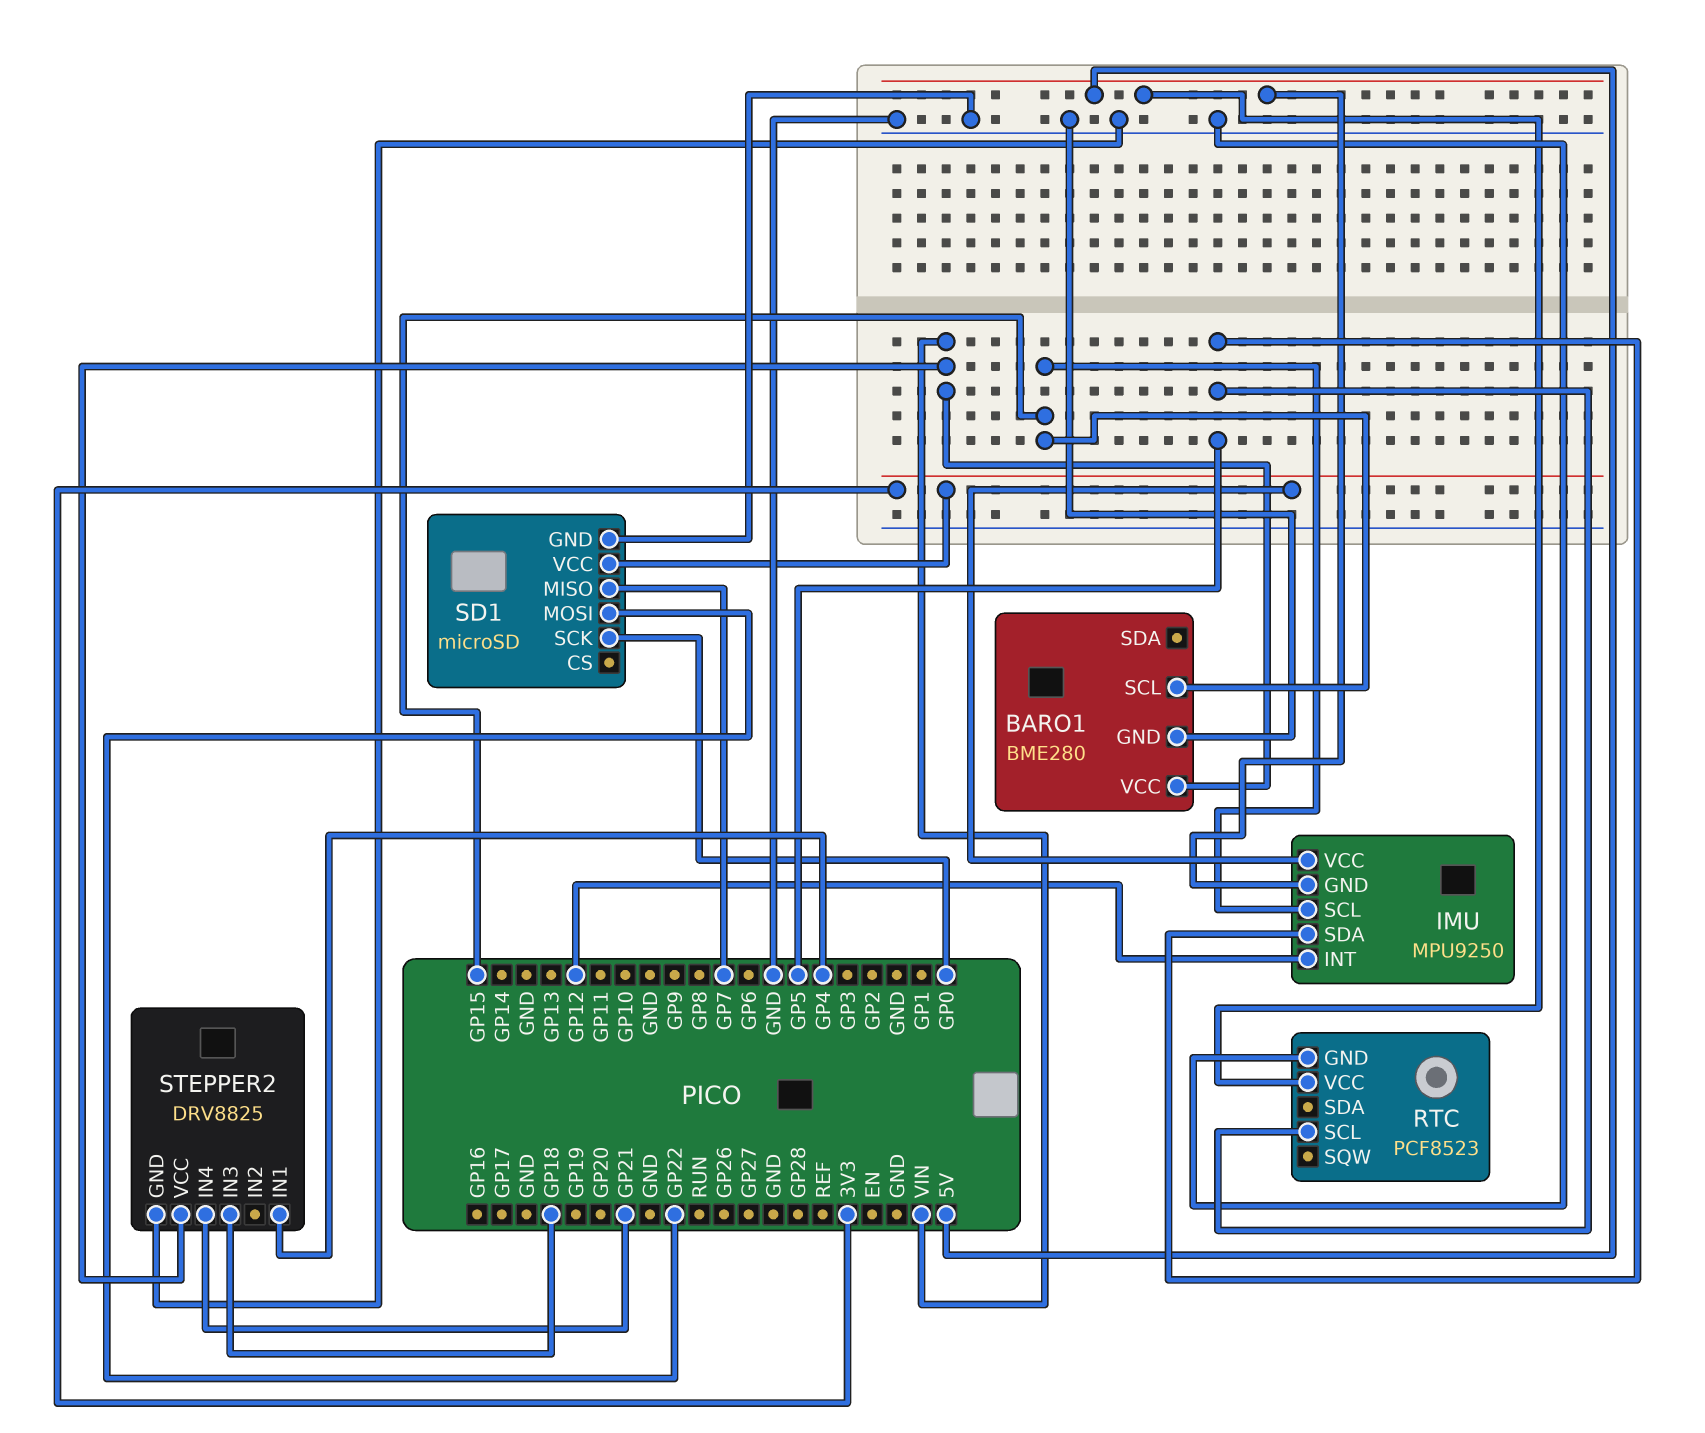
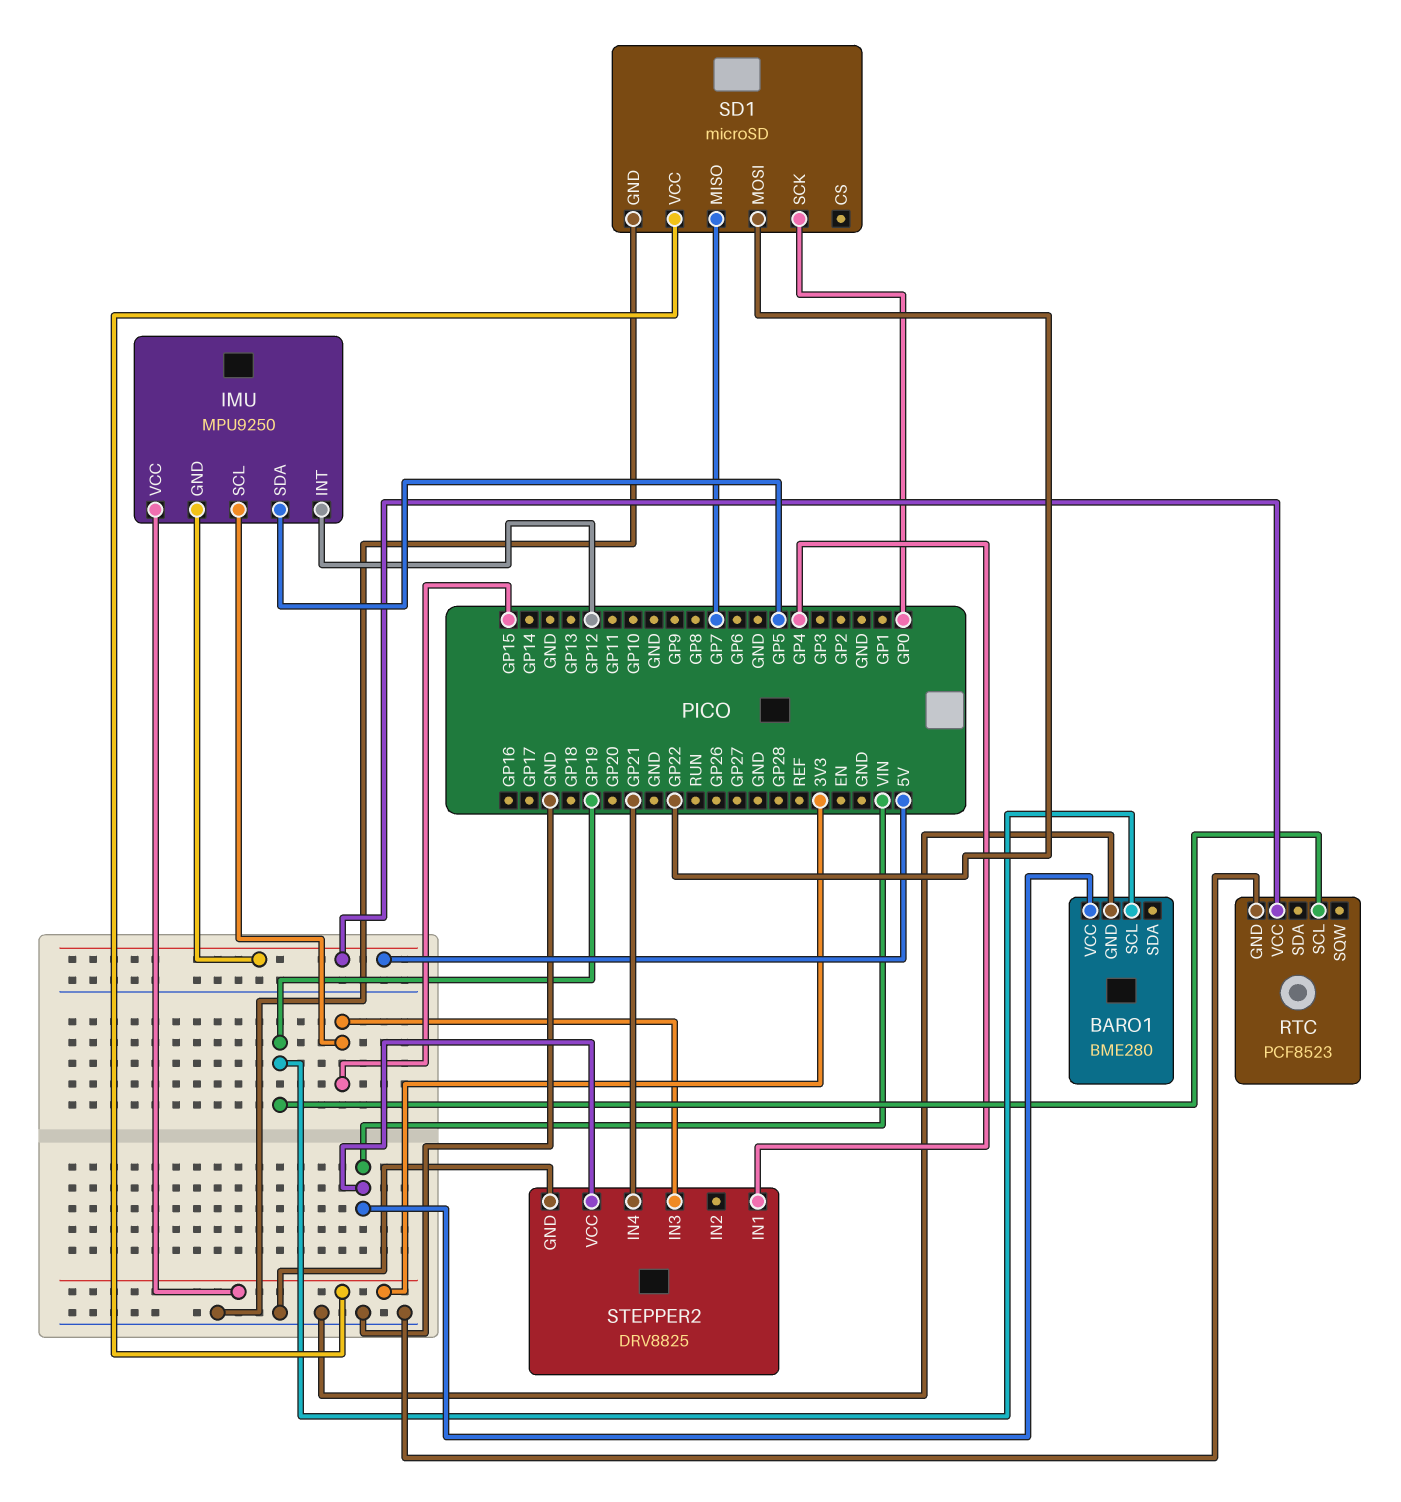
BARO1 pin SCL: GP15 -> GP19
RTC pin SCL: GP5 -> GP19
STEPPER2 pin IN3: GP18 -> GP15

